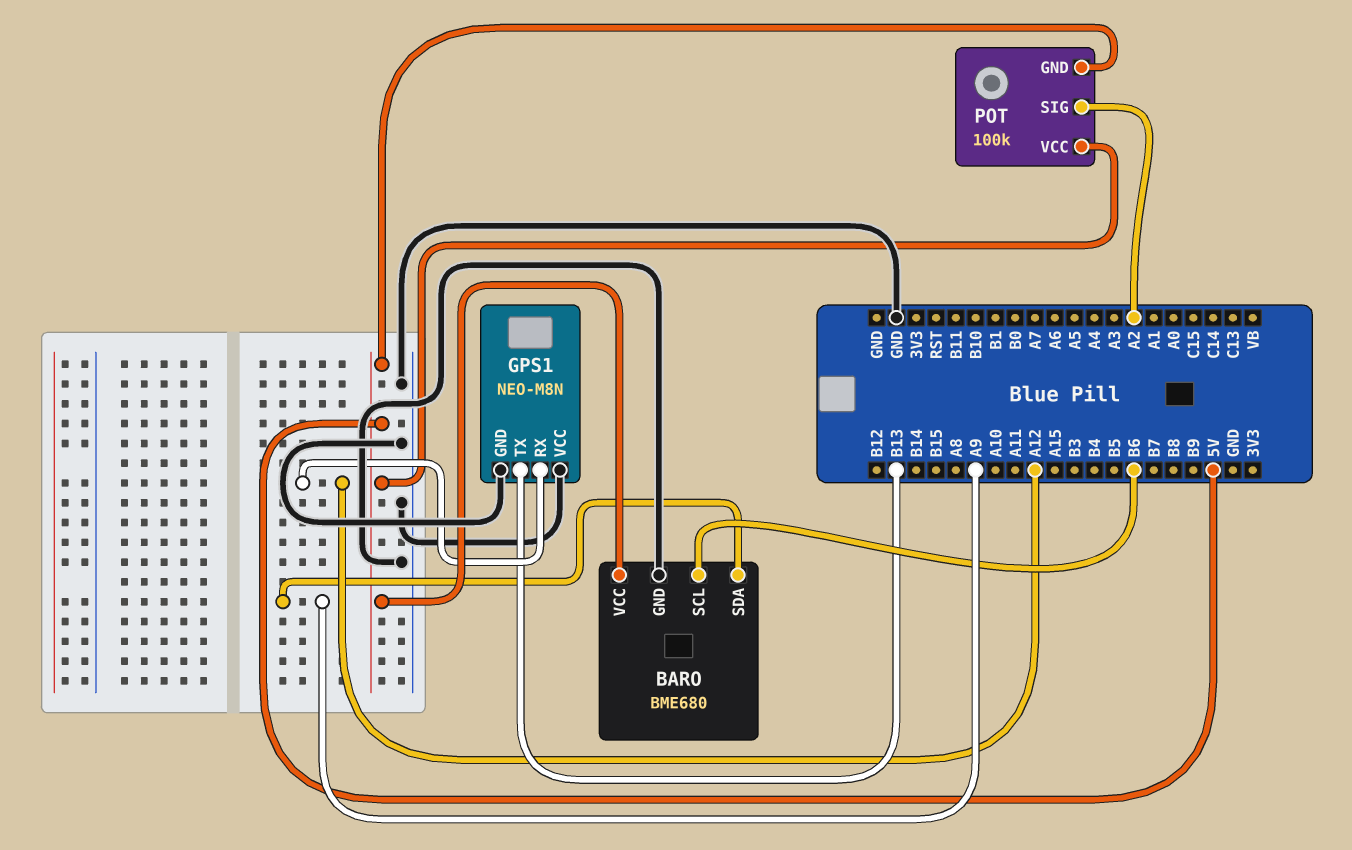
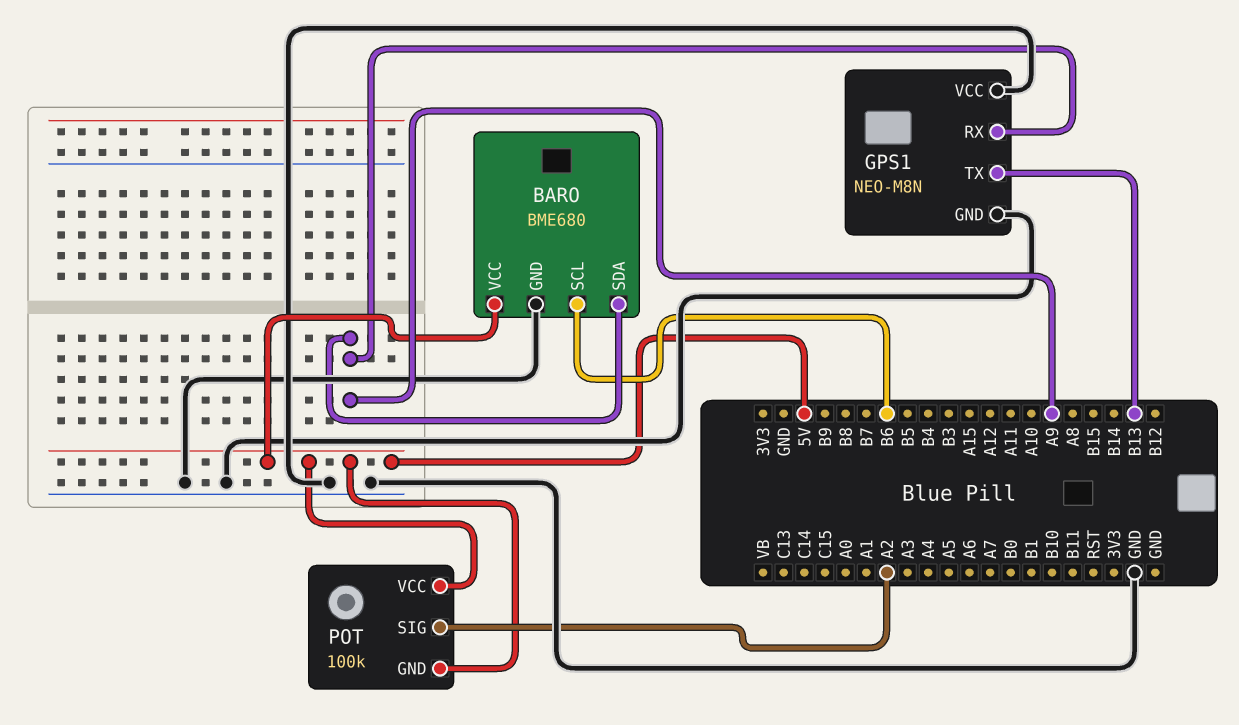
GPS1 pin RX: A12 -> A9

